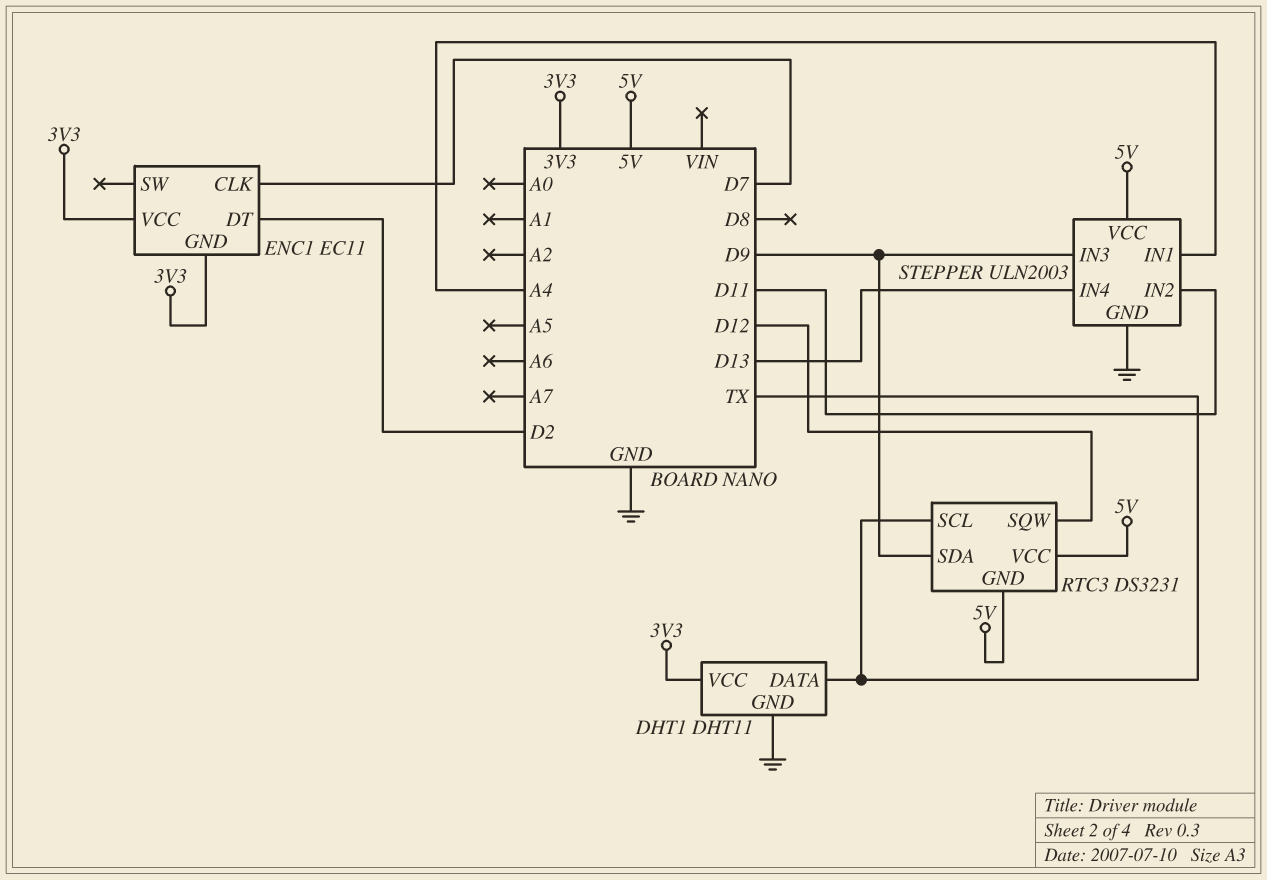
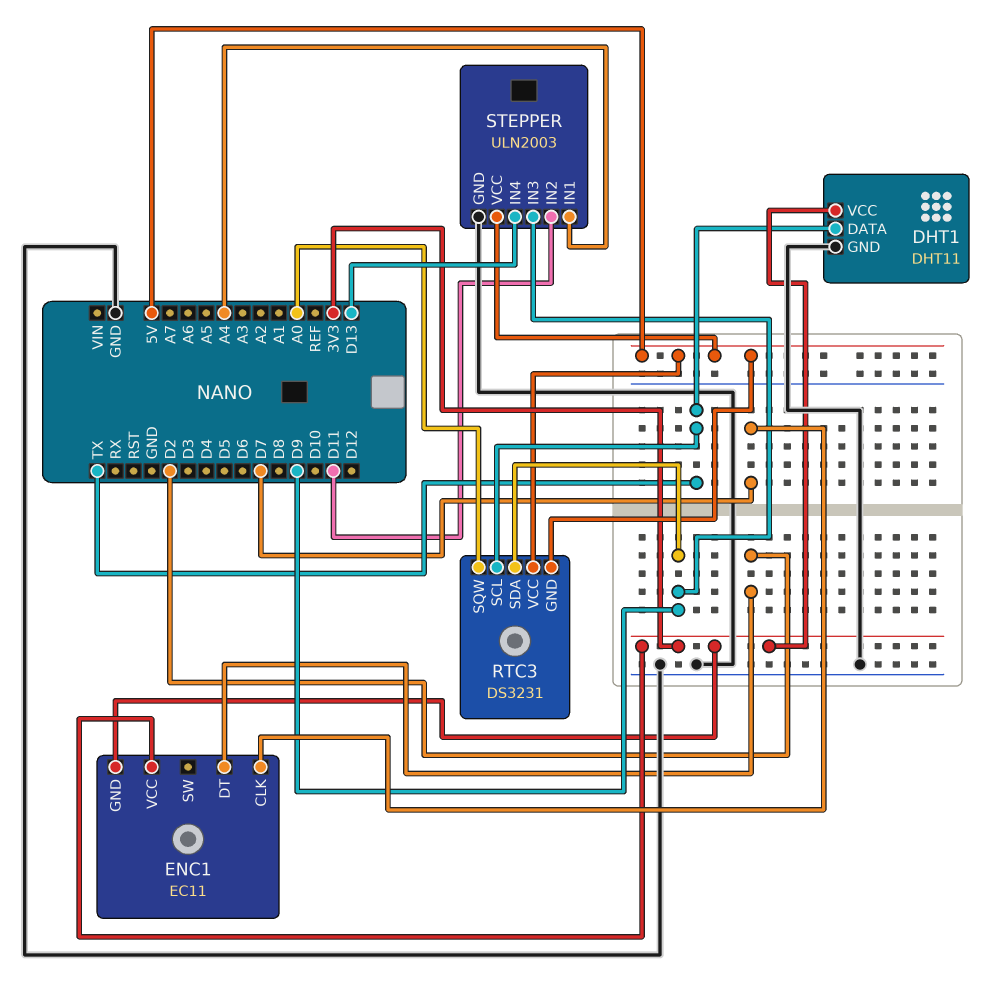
RTC3 pin SQW: D12 -> A0

